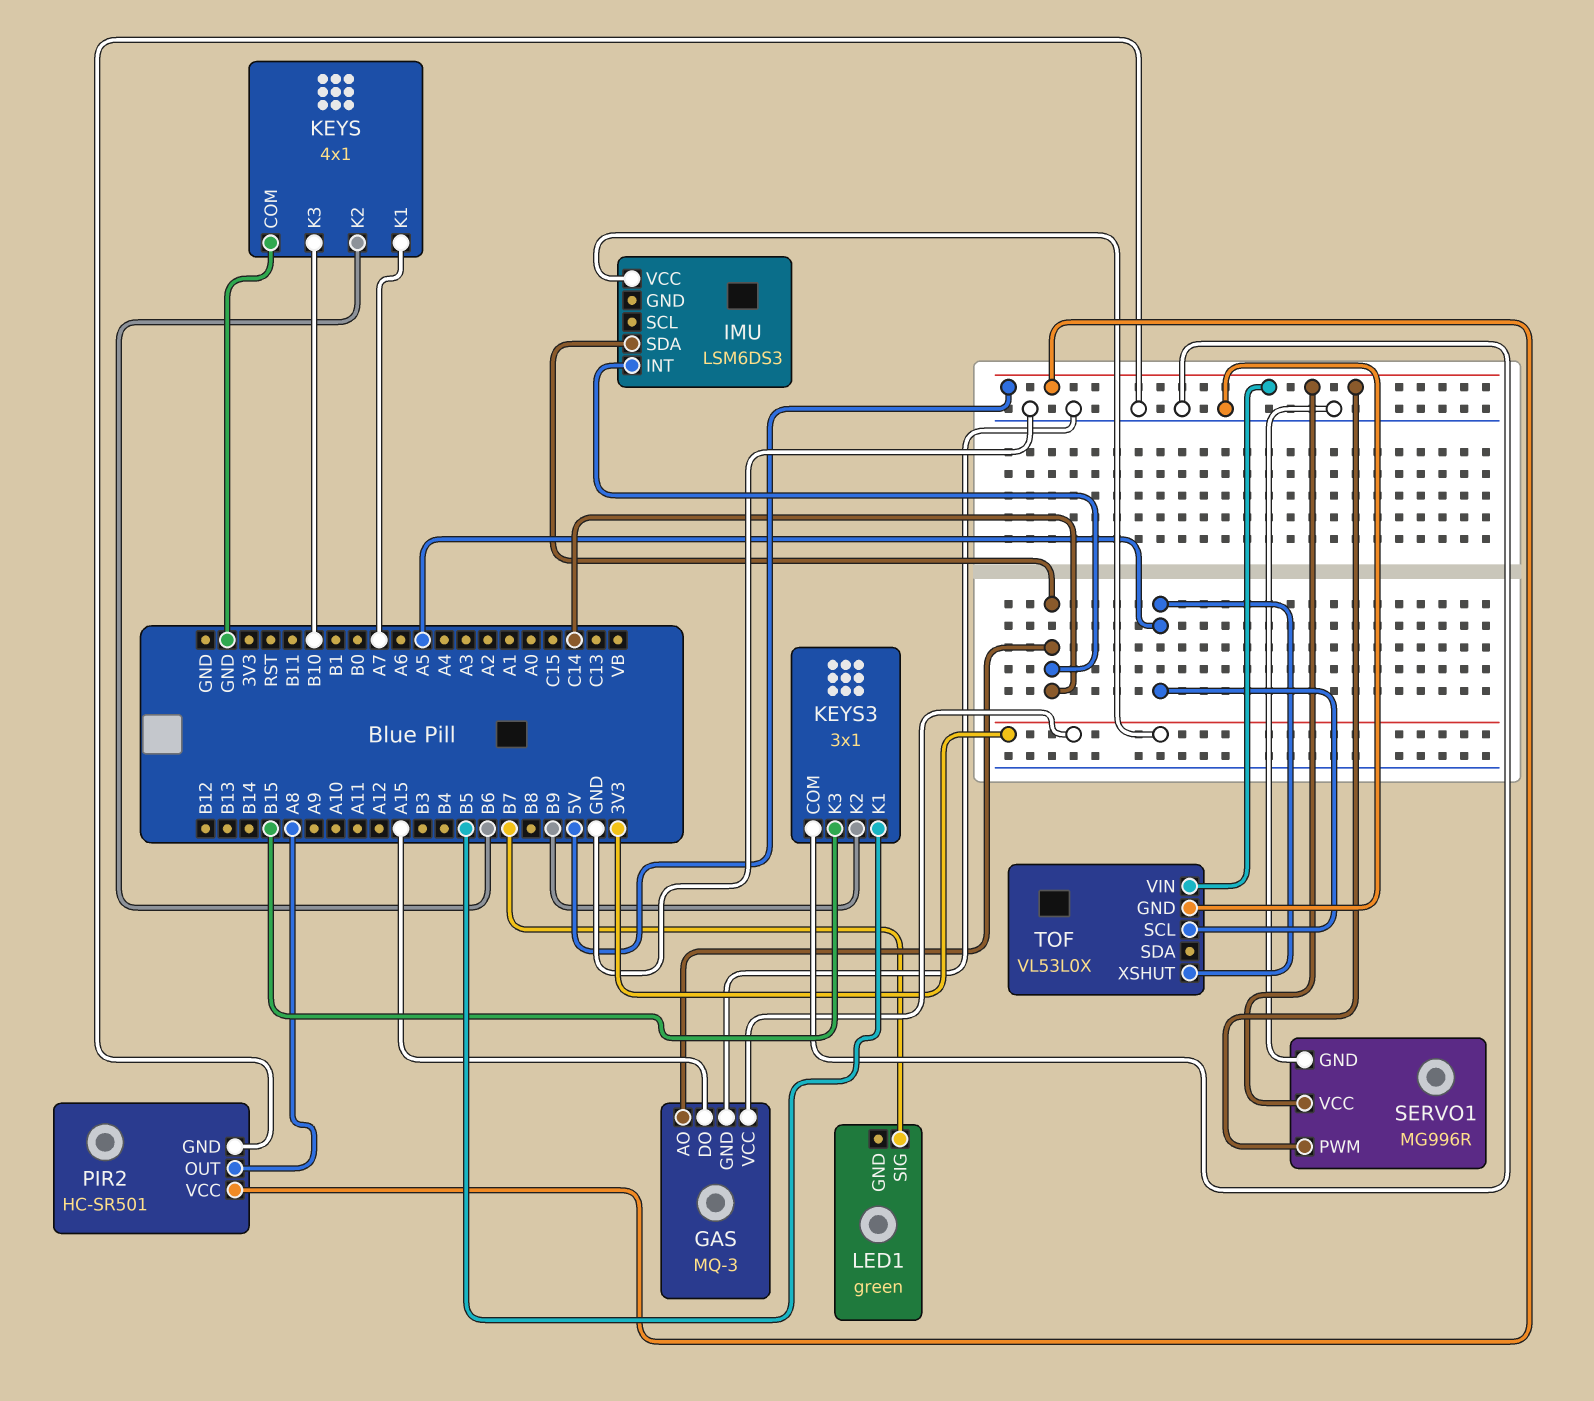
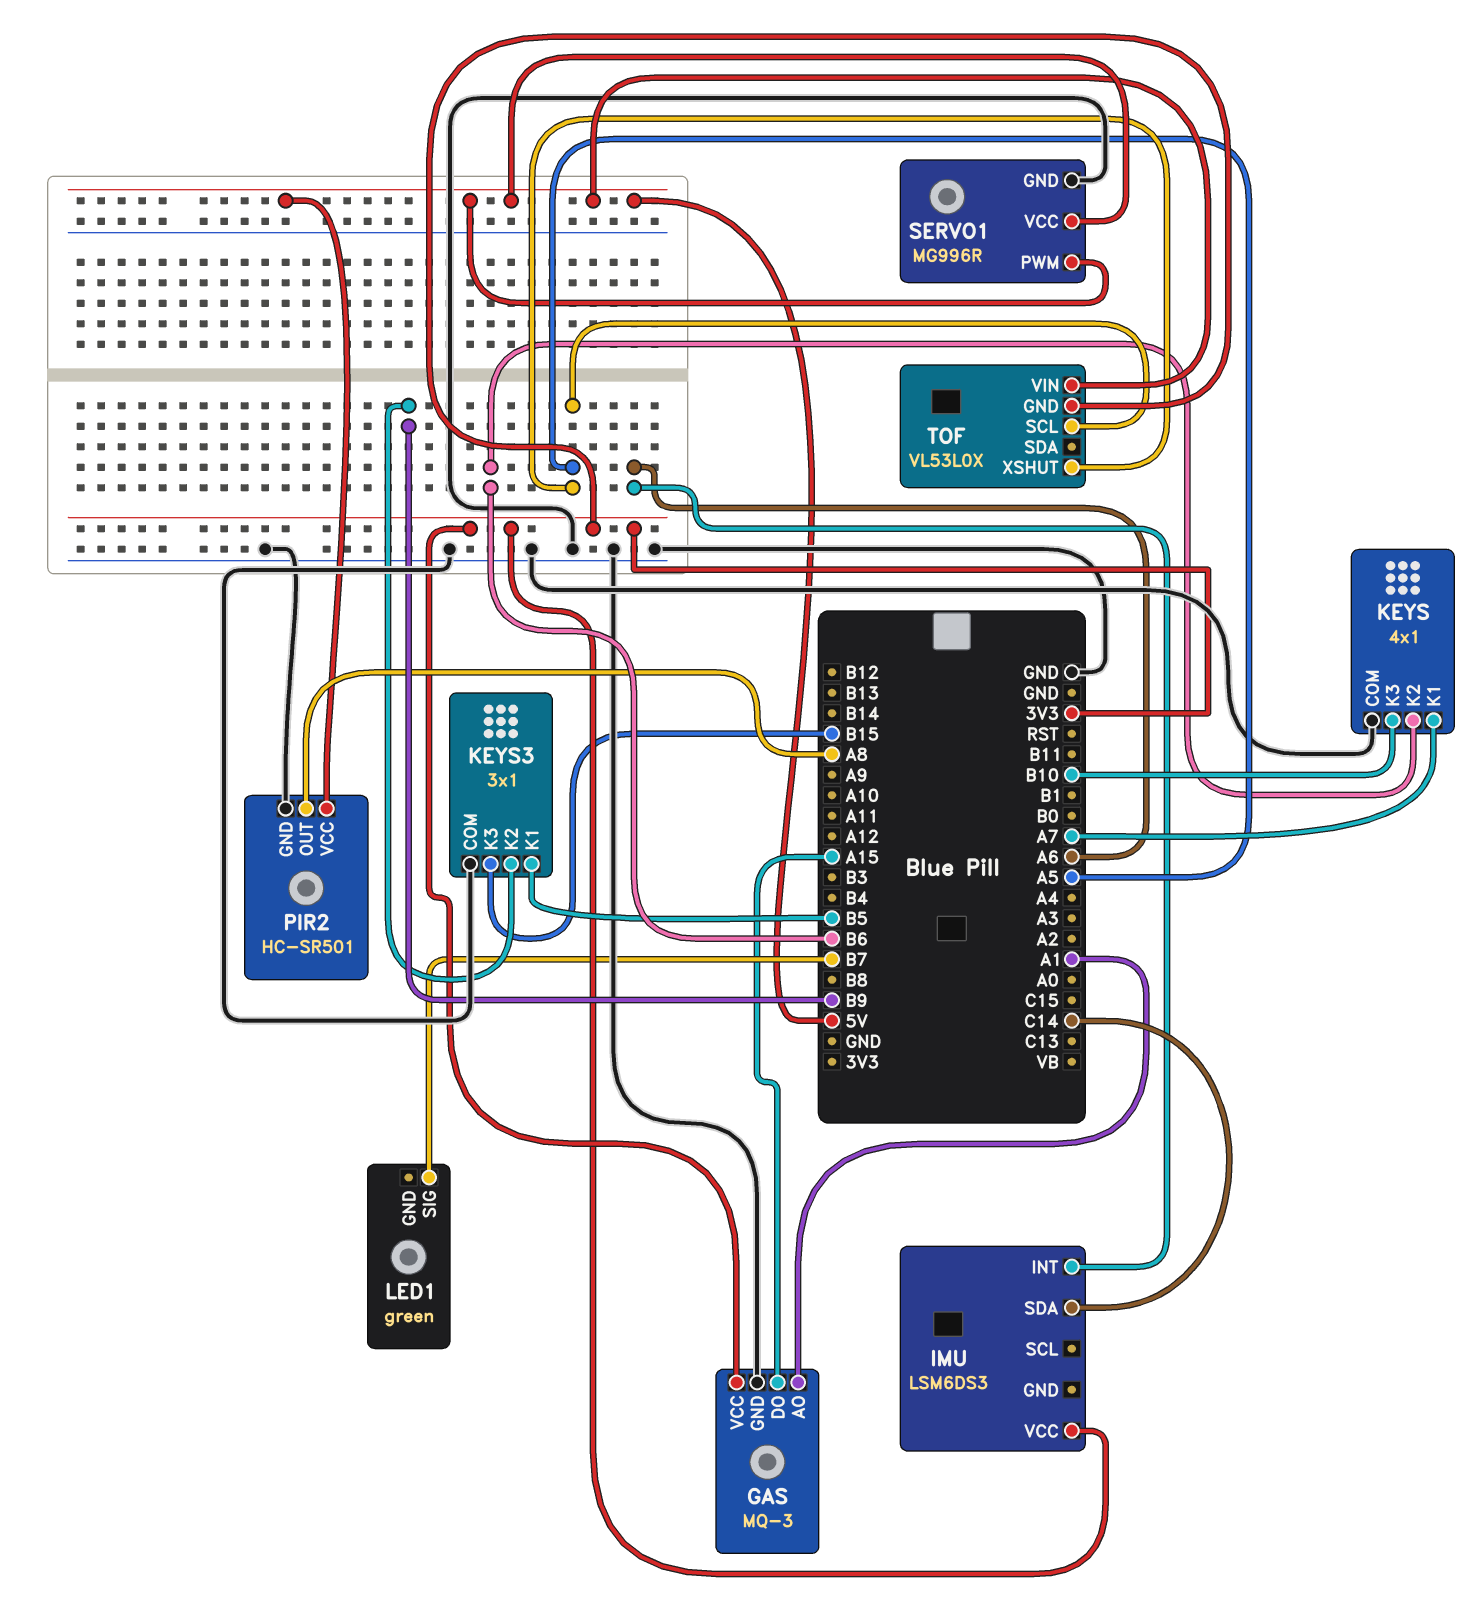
GAS pin AO: C14 -> A1
IMU pin INT: C14 -> A6
TOF pin GND: GND -> 3V3

